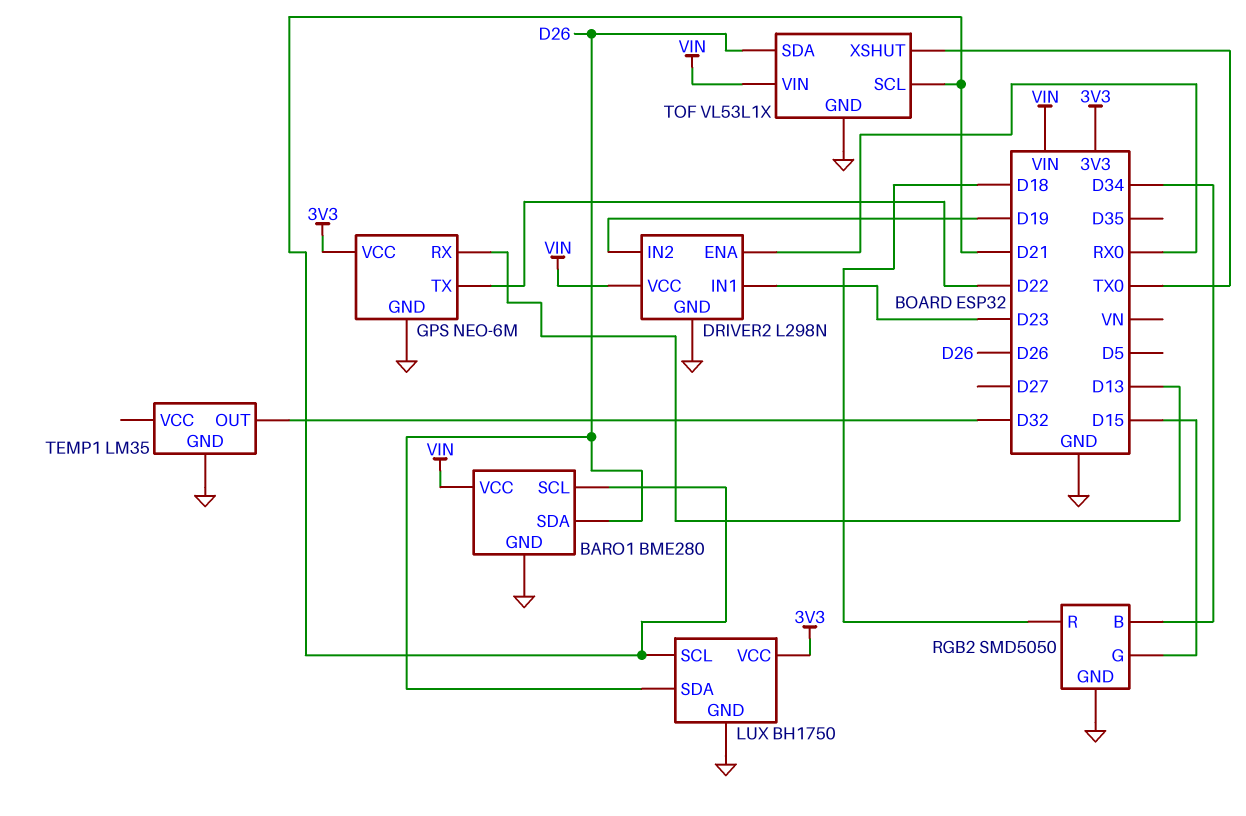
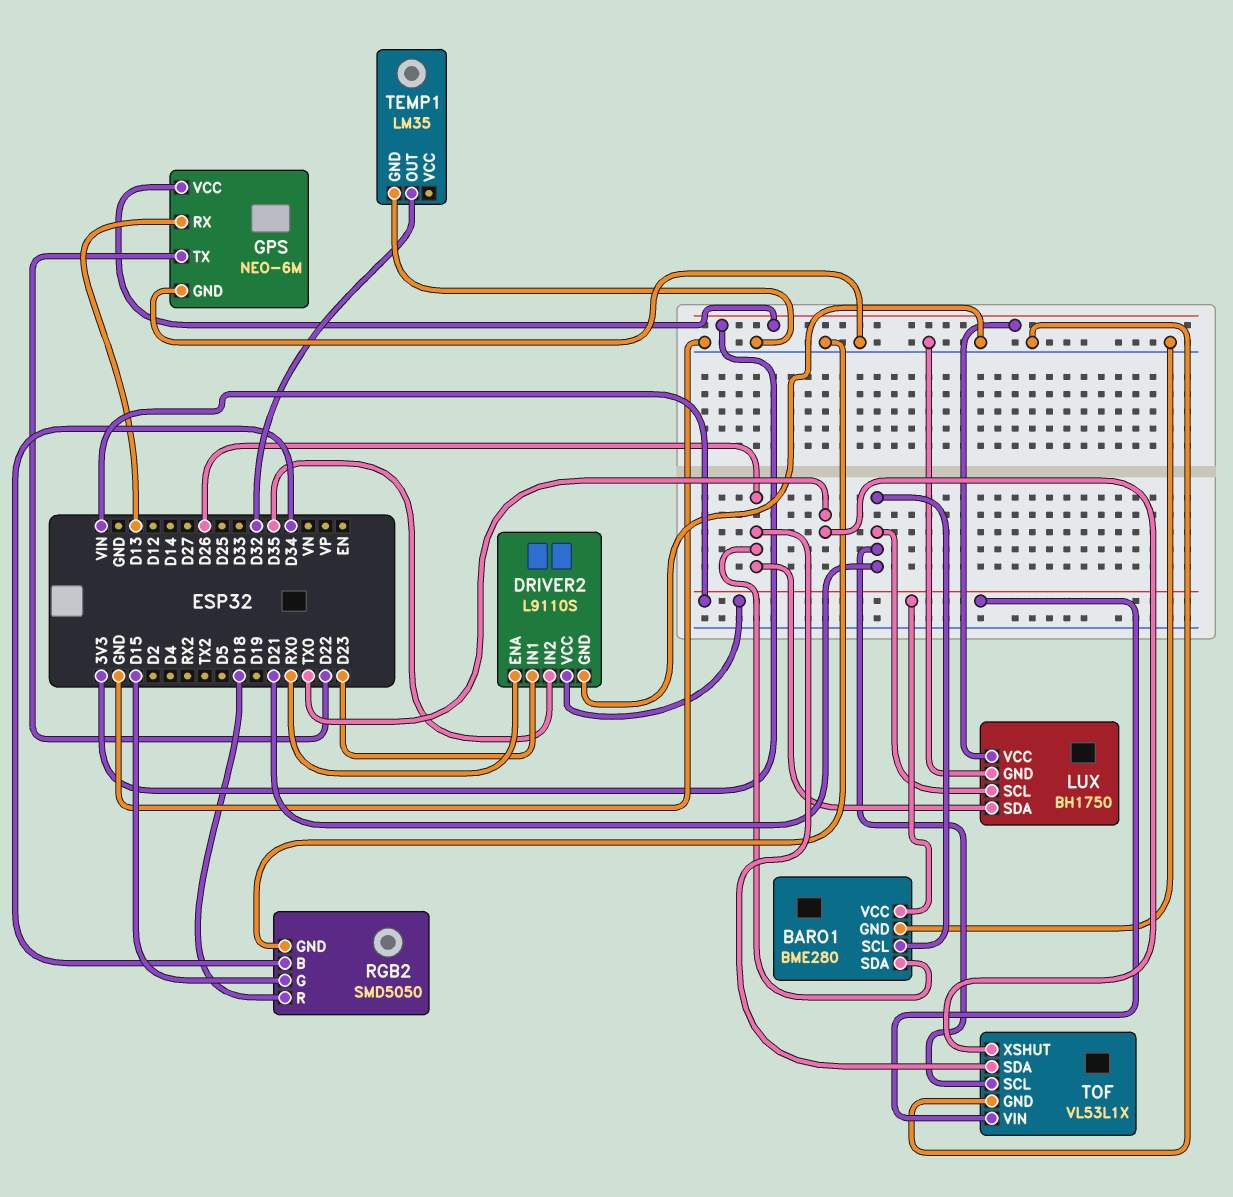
DRIVER2: L298N -> L9110S
DRIVER2 pin IN2: D19 -> D35

